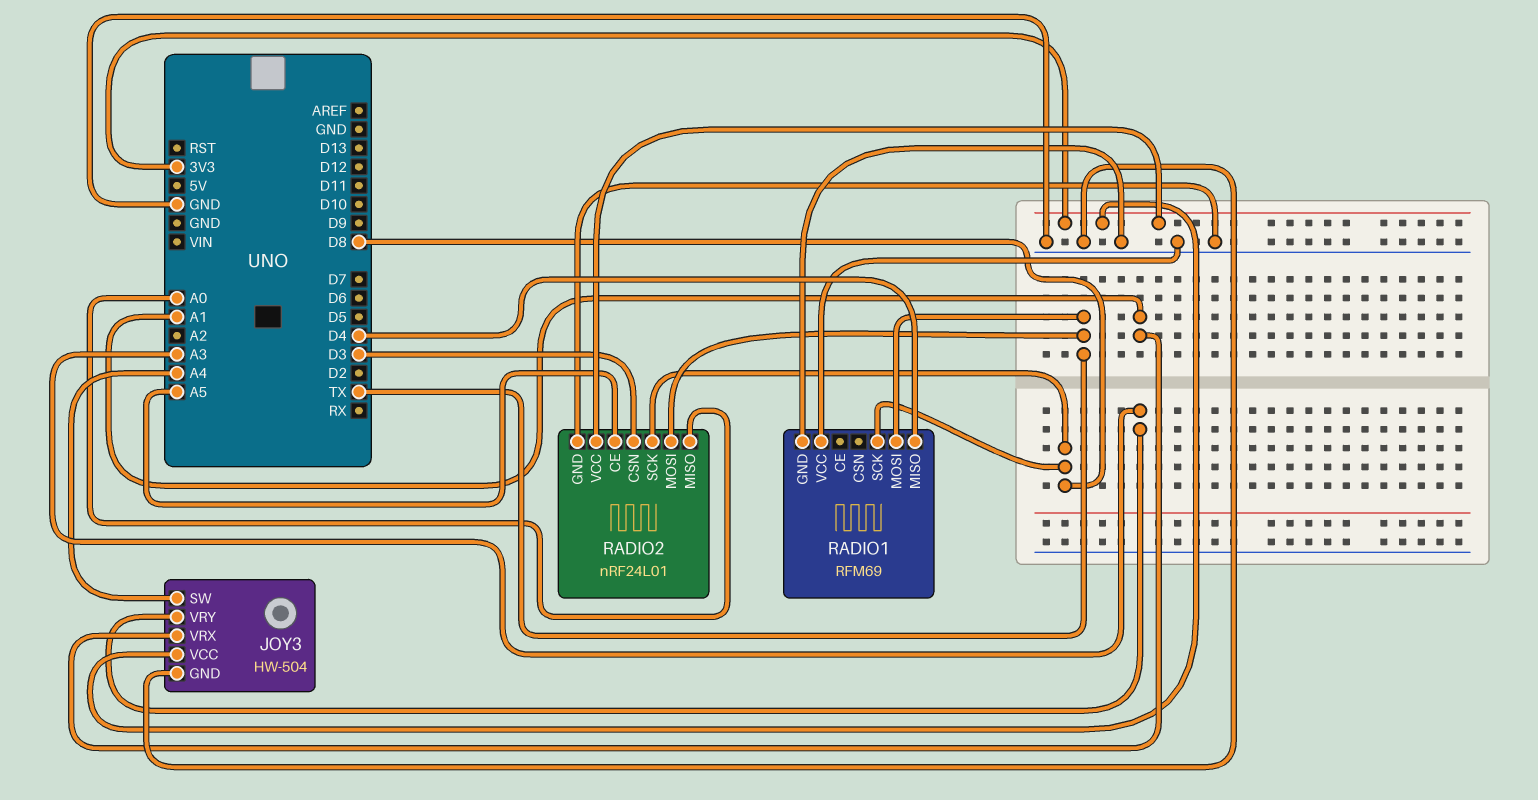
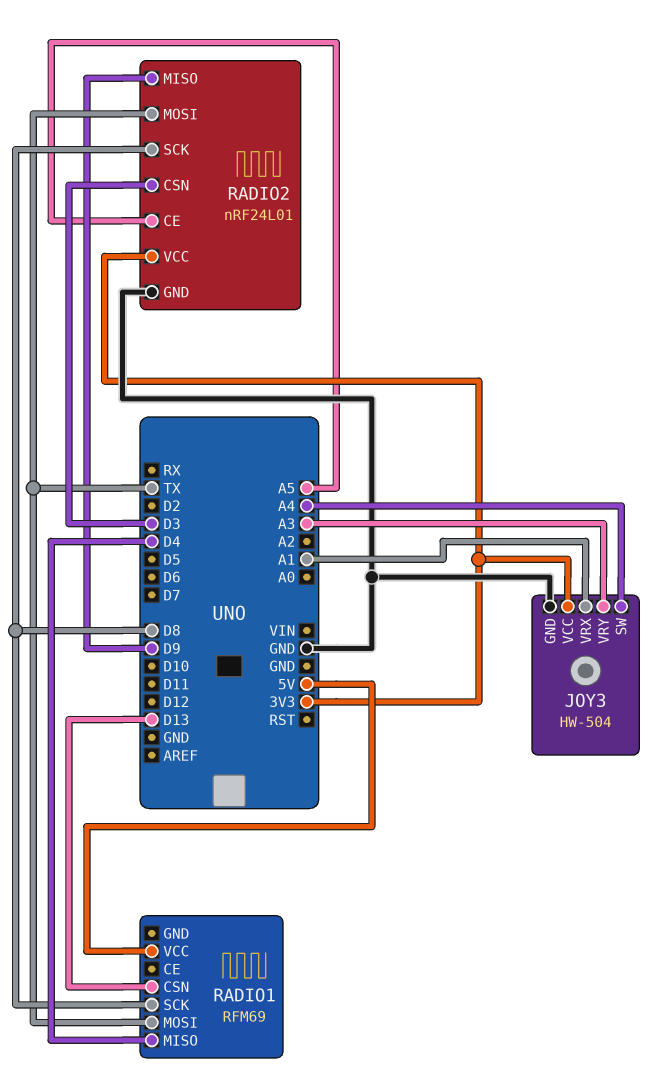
RADIO1 pin CSN: none -> D13
RADIO1 pin GND: GND -> none
RADIO1 pin VCC: GND -> 5V
RADIO2 pin MISO: A0 -> D9

